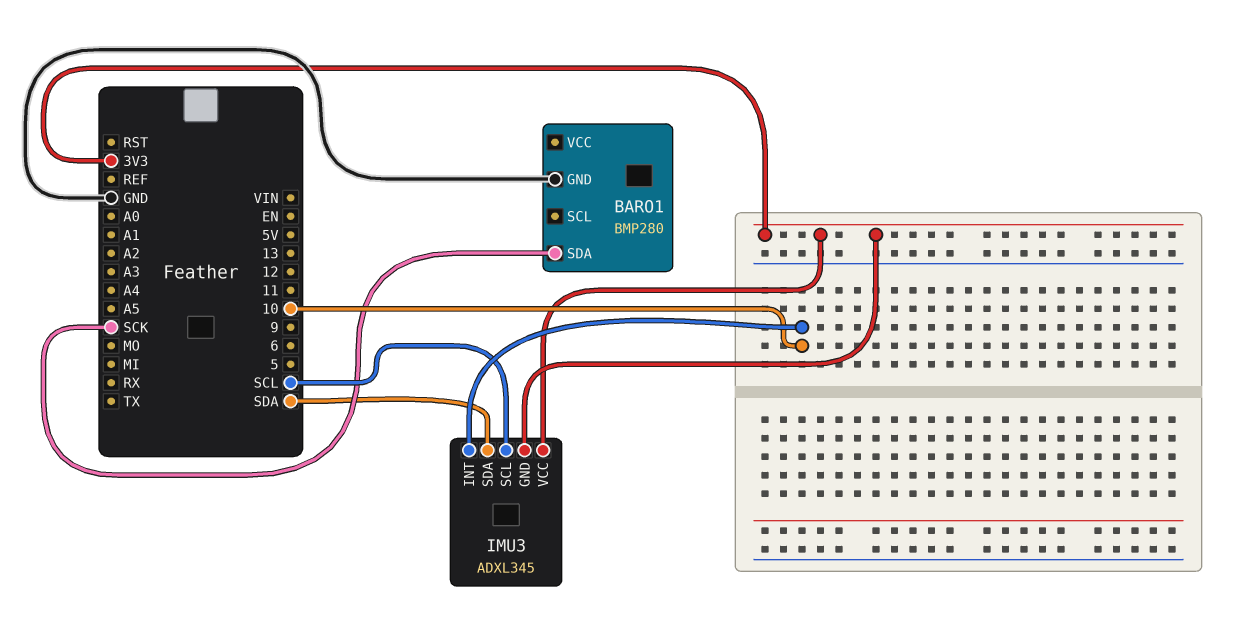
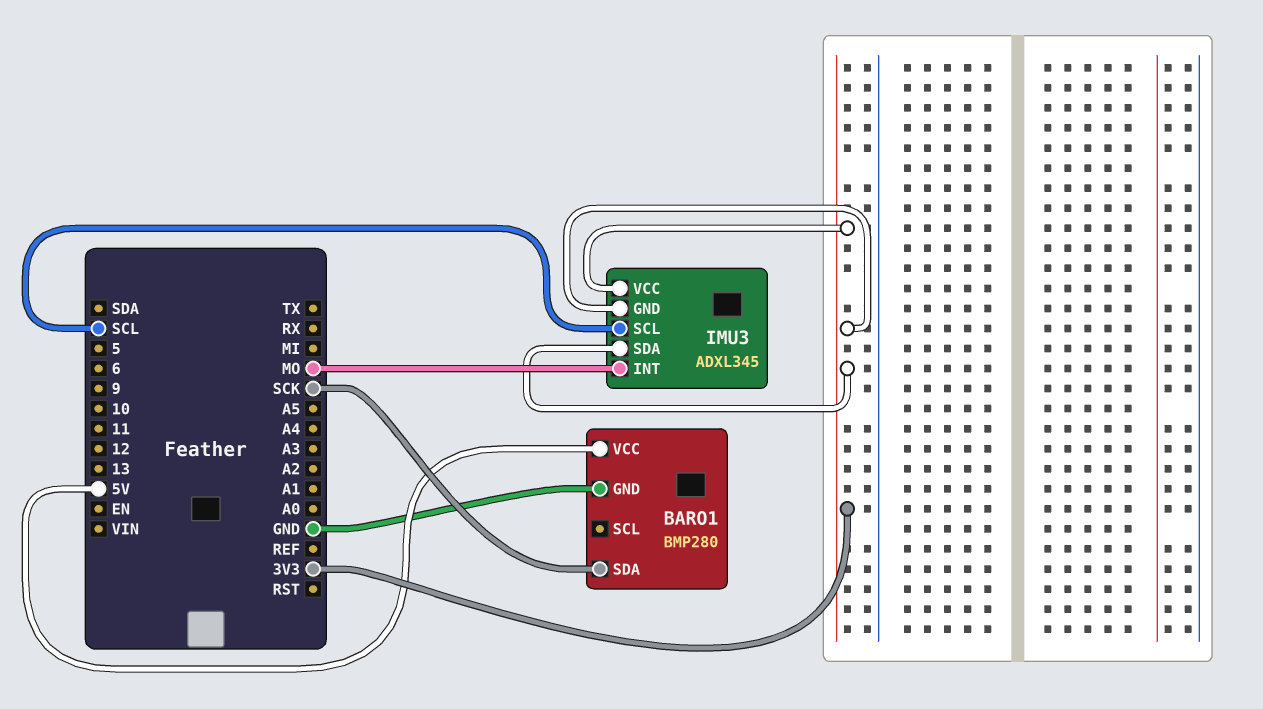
BARO1 pin VCC: none -> 5V
IMU3 pin INT: 10 -> MO
IMU3 pin SDA: SDA -> 3V3

